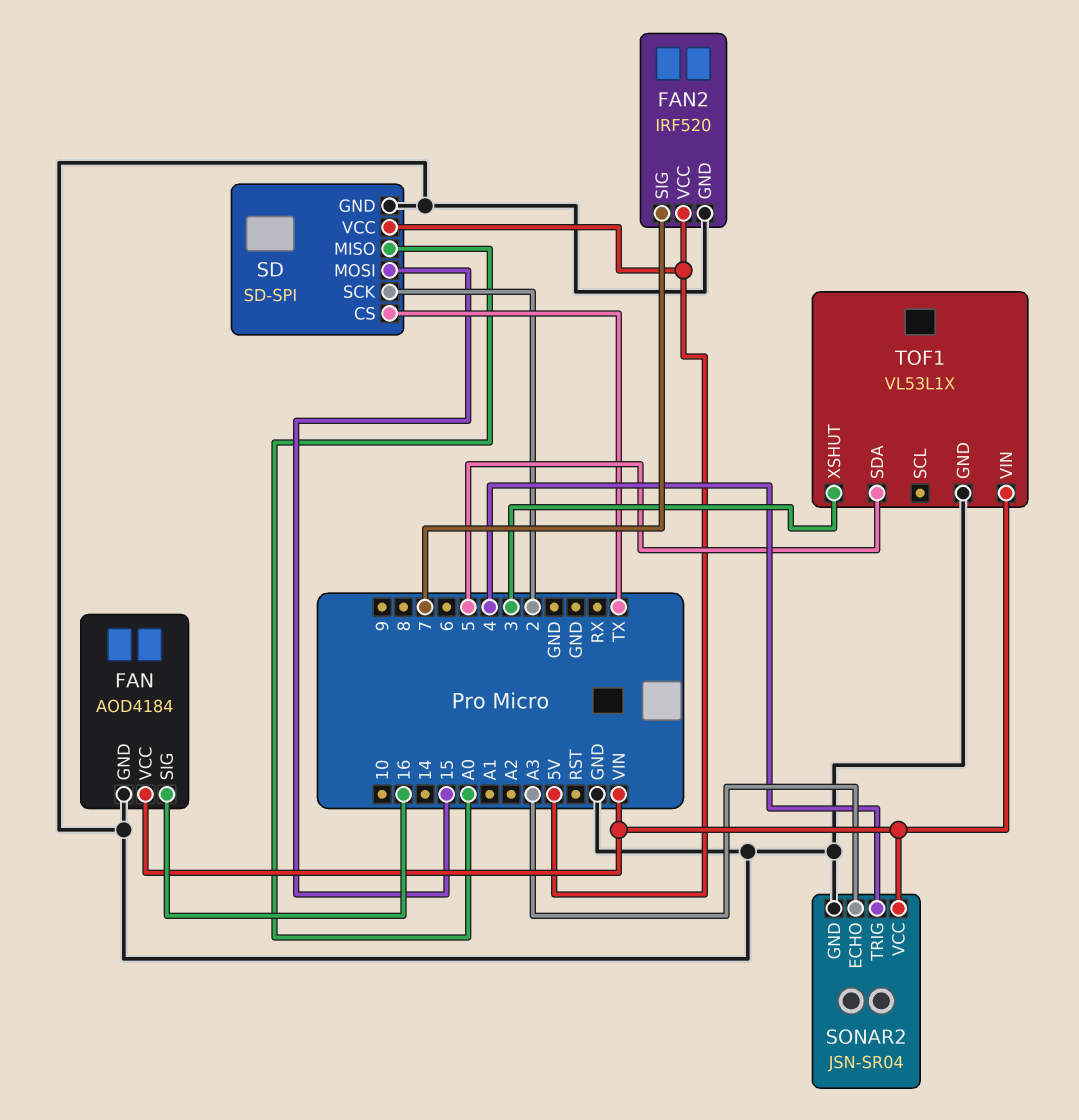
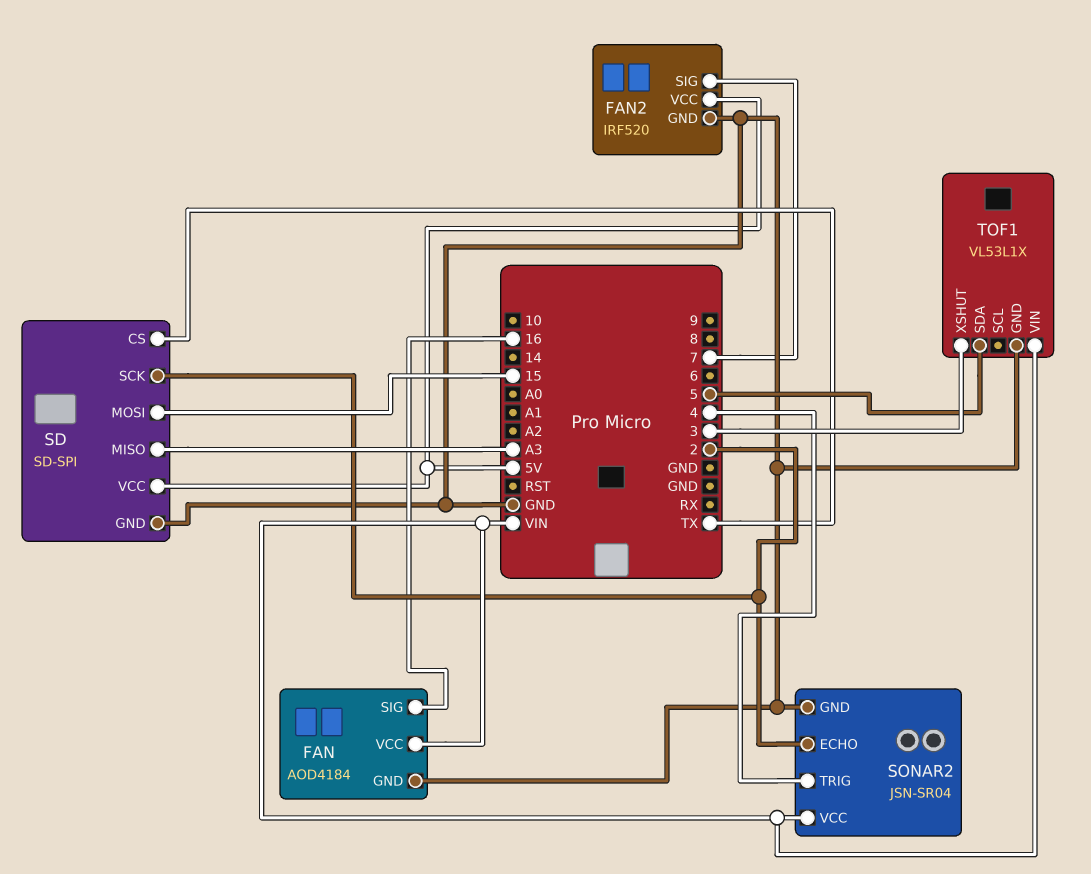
SD pin MISO: A0 -> A3
SONAR2 pin ECHO: A3 -> 2

